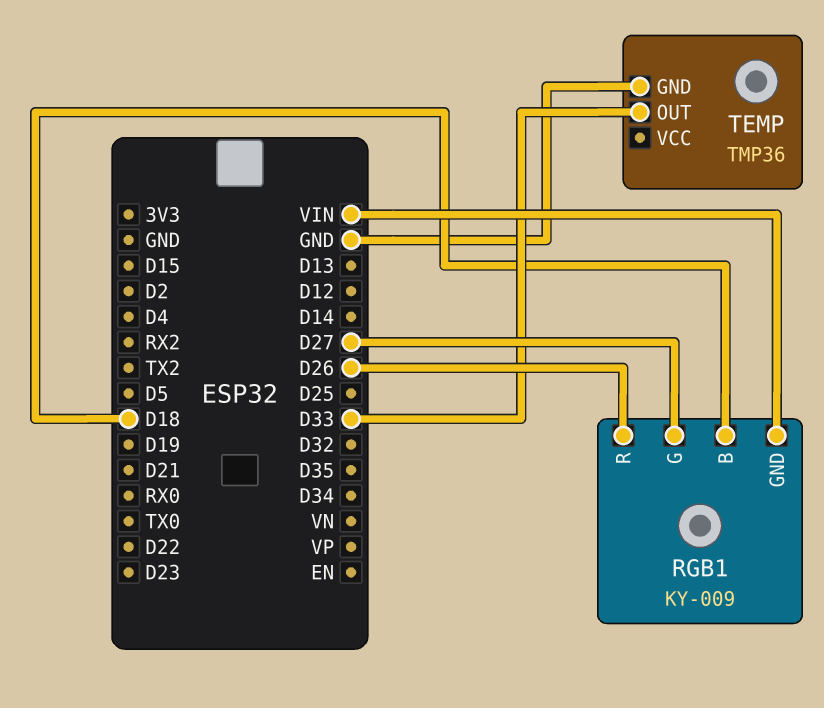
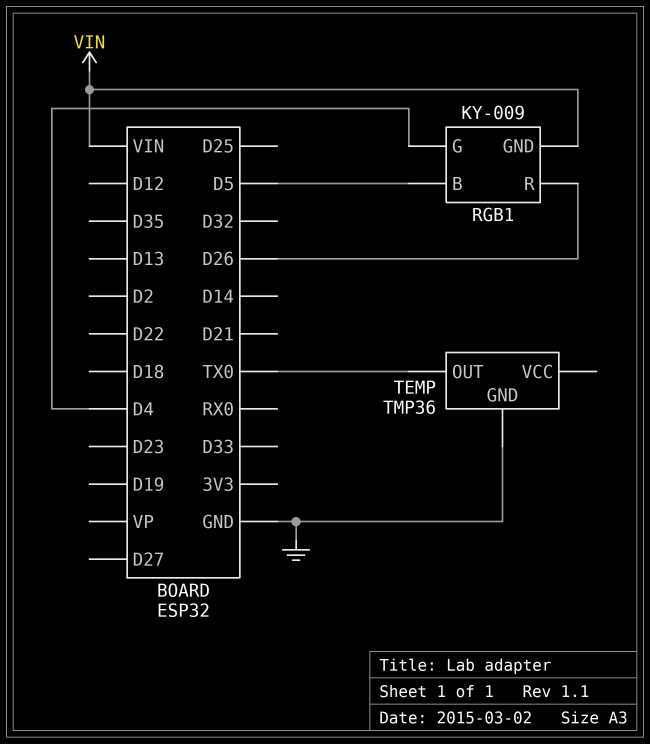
RGB1 pin B: D18 -> D5
RGB1 pin G: D27 -> D4
TEMP pin OUT: D33 -> TX0

